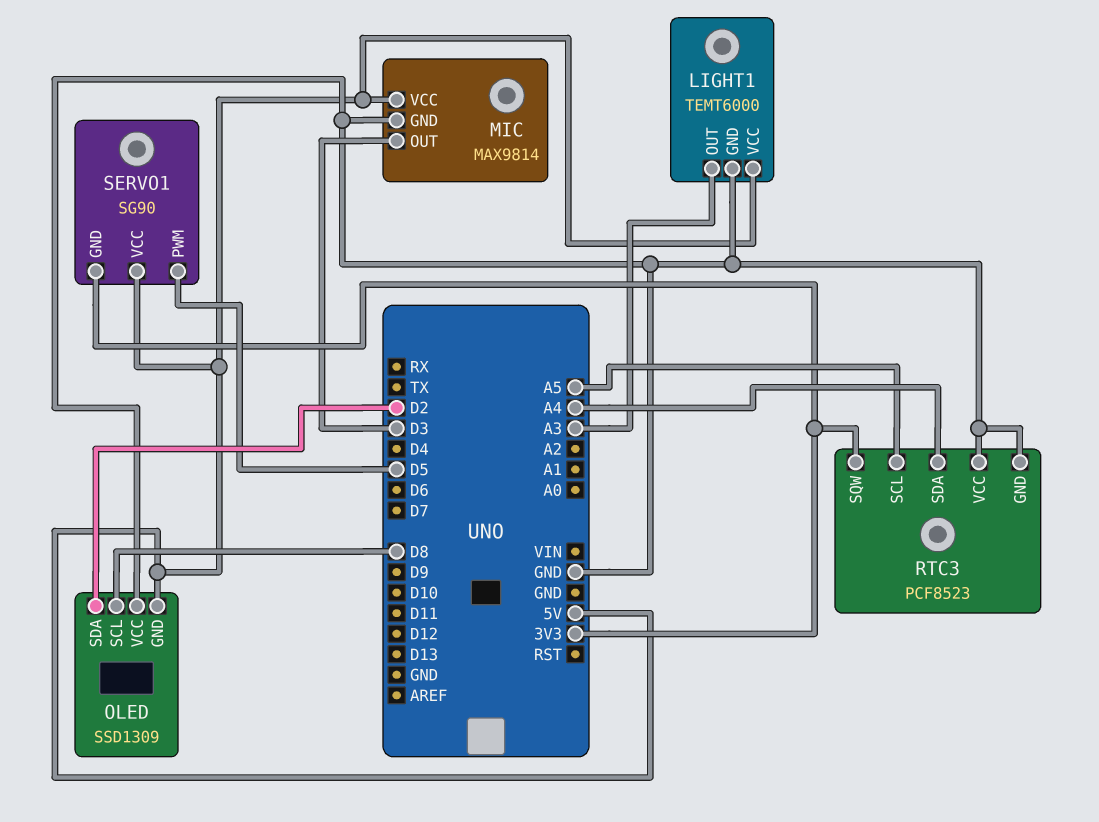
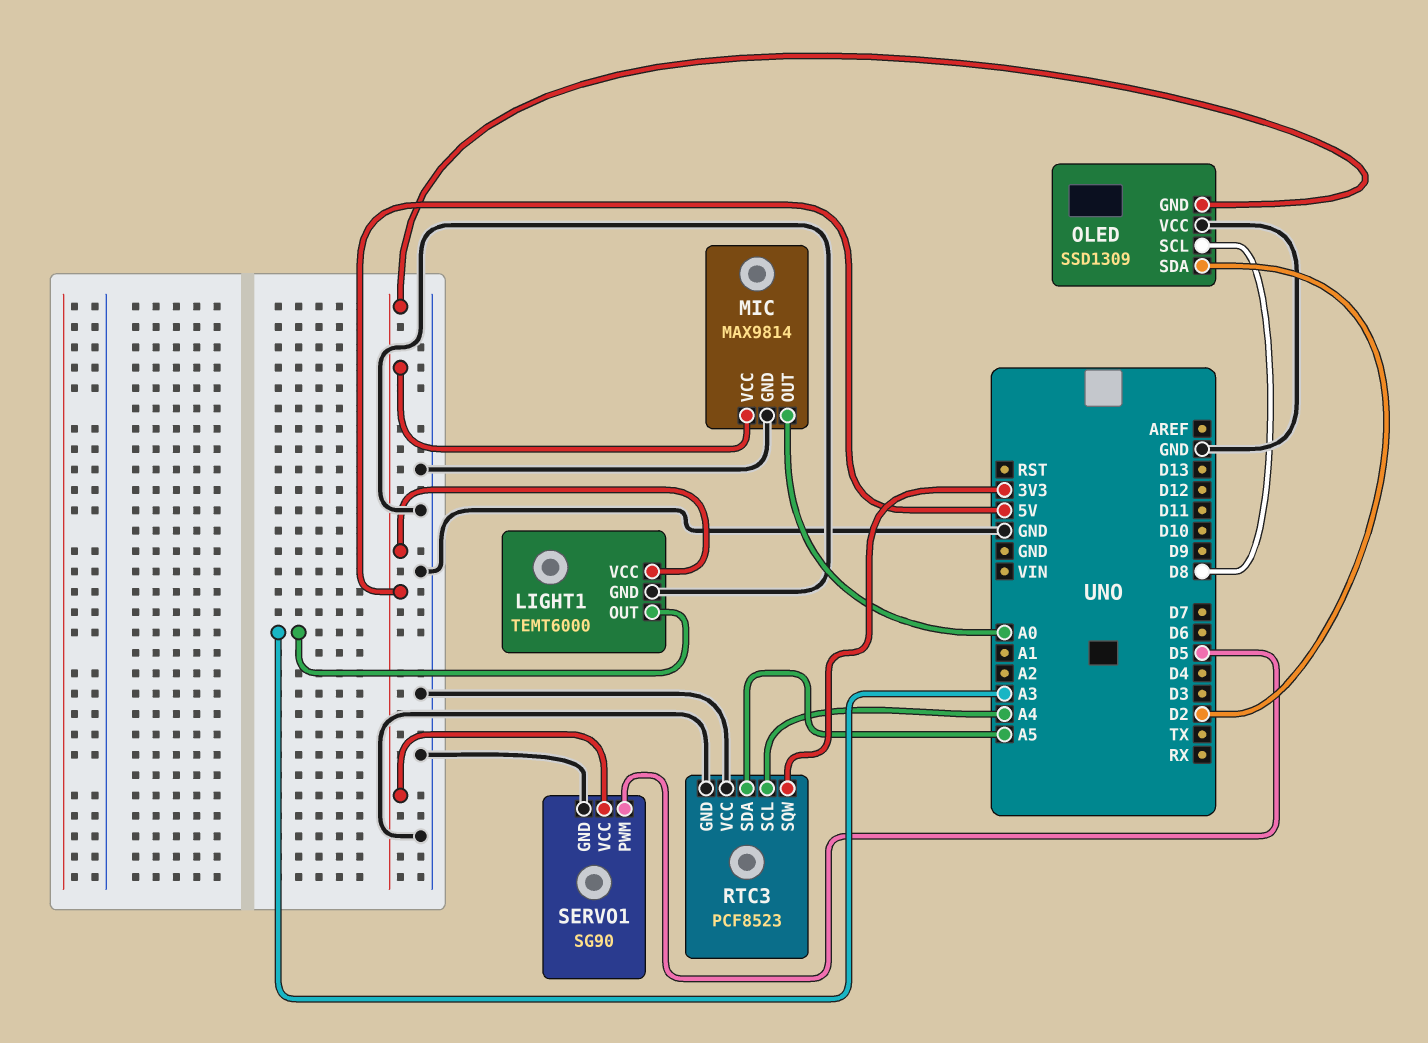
MIC pin OUT: D3 -> A0
RTC3 pin SCL: A5 -> A4
RTC3 pin SDA: A4 -> A5
SERVO1 pin GND: 3V3 -> GND

